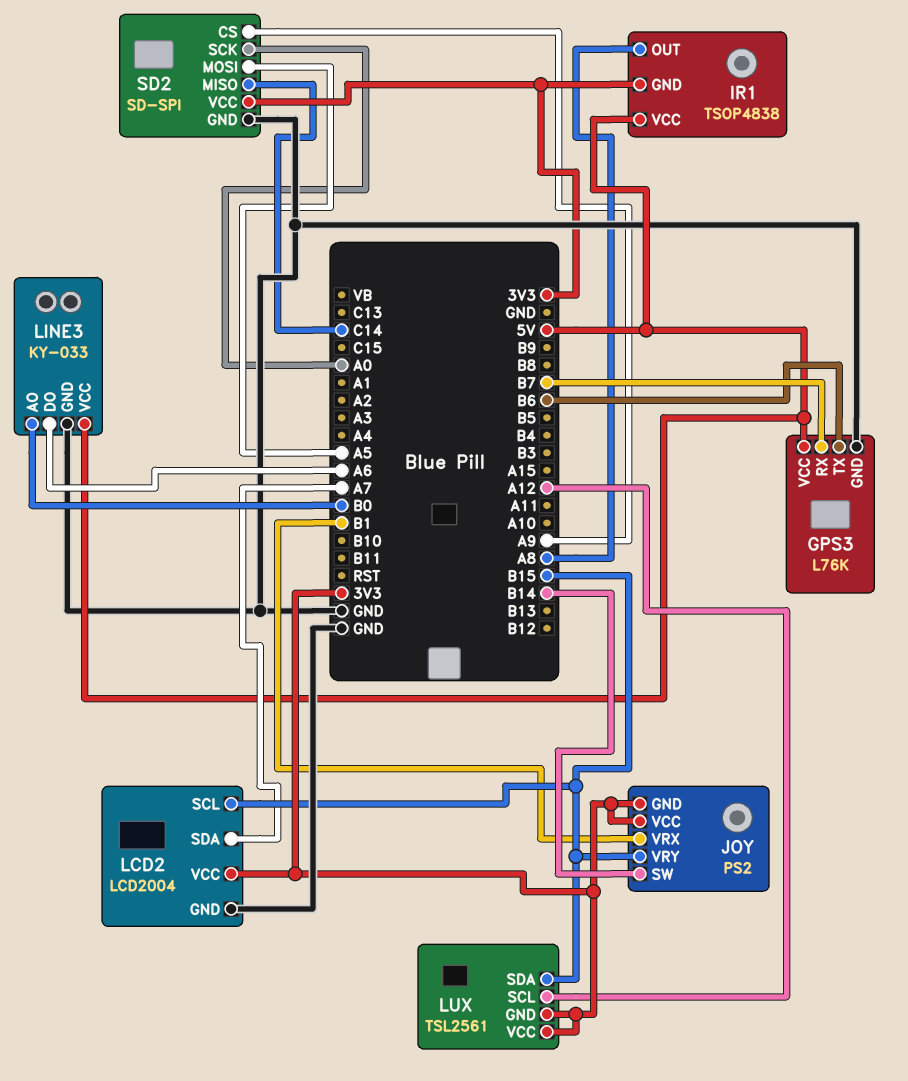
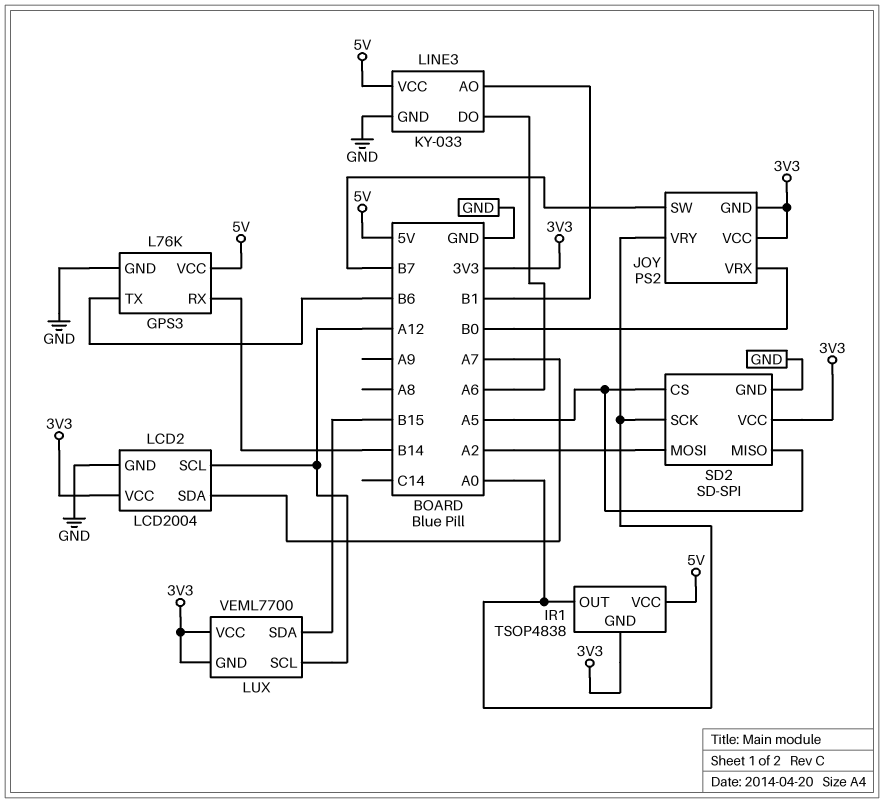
GPS3 pin RX: B7 -> B14
IR1 pin OUT: A8 -> A0
JOY pin SW: B14 -> B7
JOY pin VRX: B1 -> B0
JOY pin VRY: B15 -> A0
LCD2 pin SCL: B15 -> A12
LINE3 pin AO: B0 -> B1
LUX: TSL2561 -> VEML7700
SD2 pin CS: A9 -> A5
SD2 pin MISO: C14 -> A5
SD2 pin MOSI: A5 -> A2

